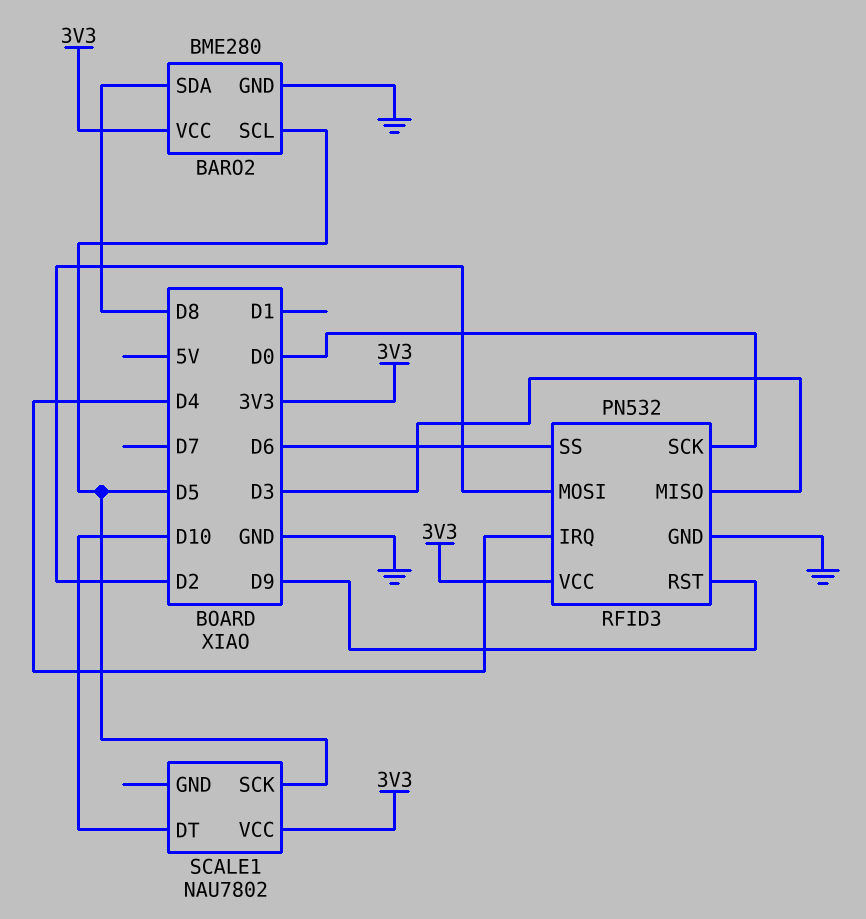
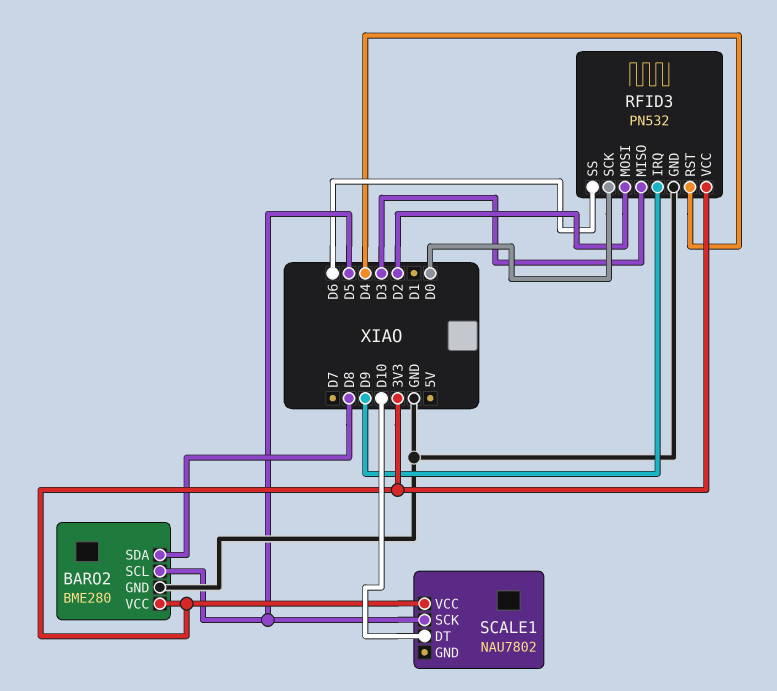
RFID3 pin IRQ: D4 -> D9
RFID3 pin RST: D9 -> D4

